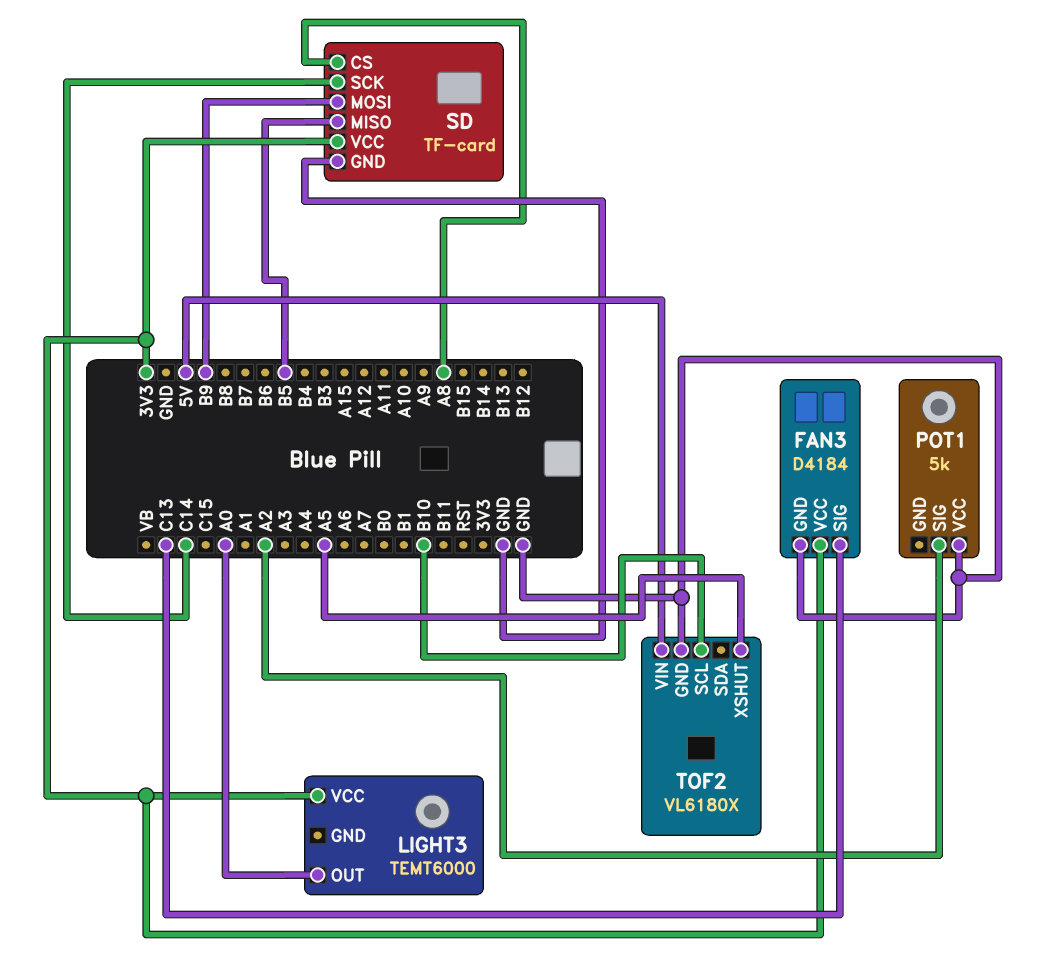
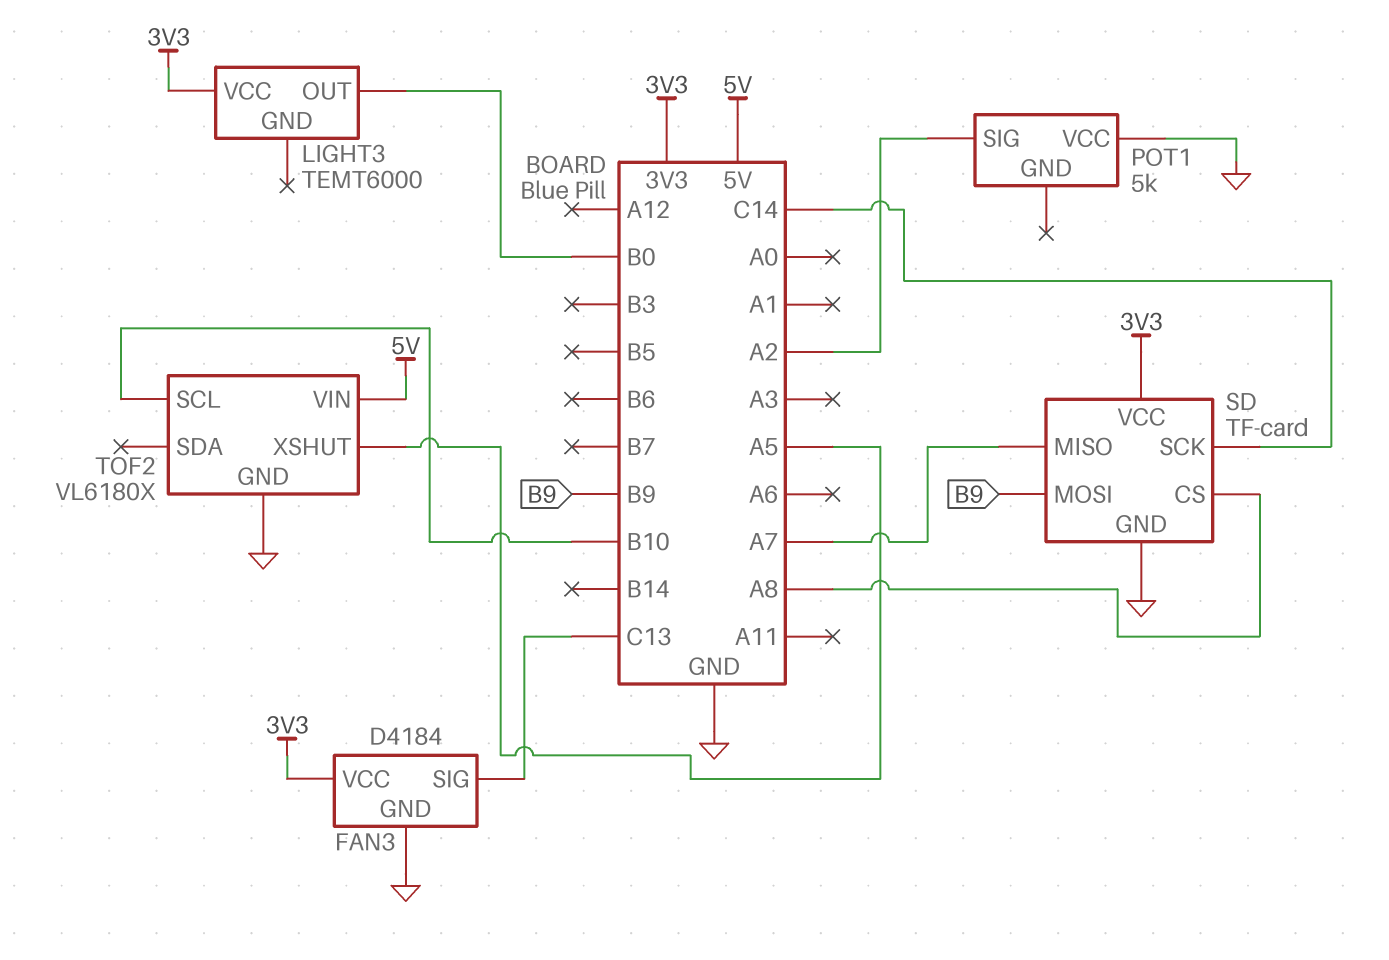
LIGHT3 pin OUT: A0 -> B0
SD pin MISO: B5 -> A7

